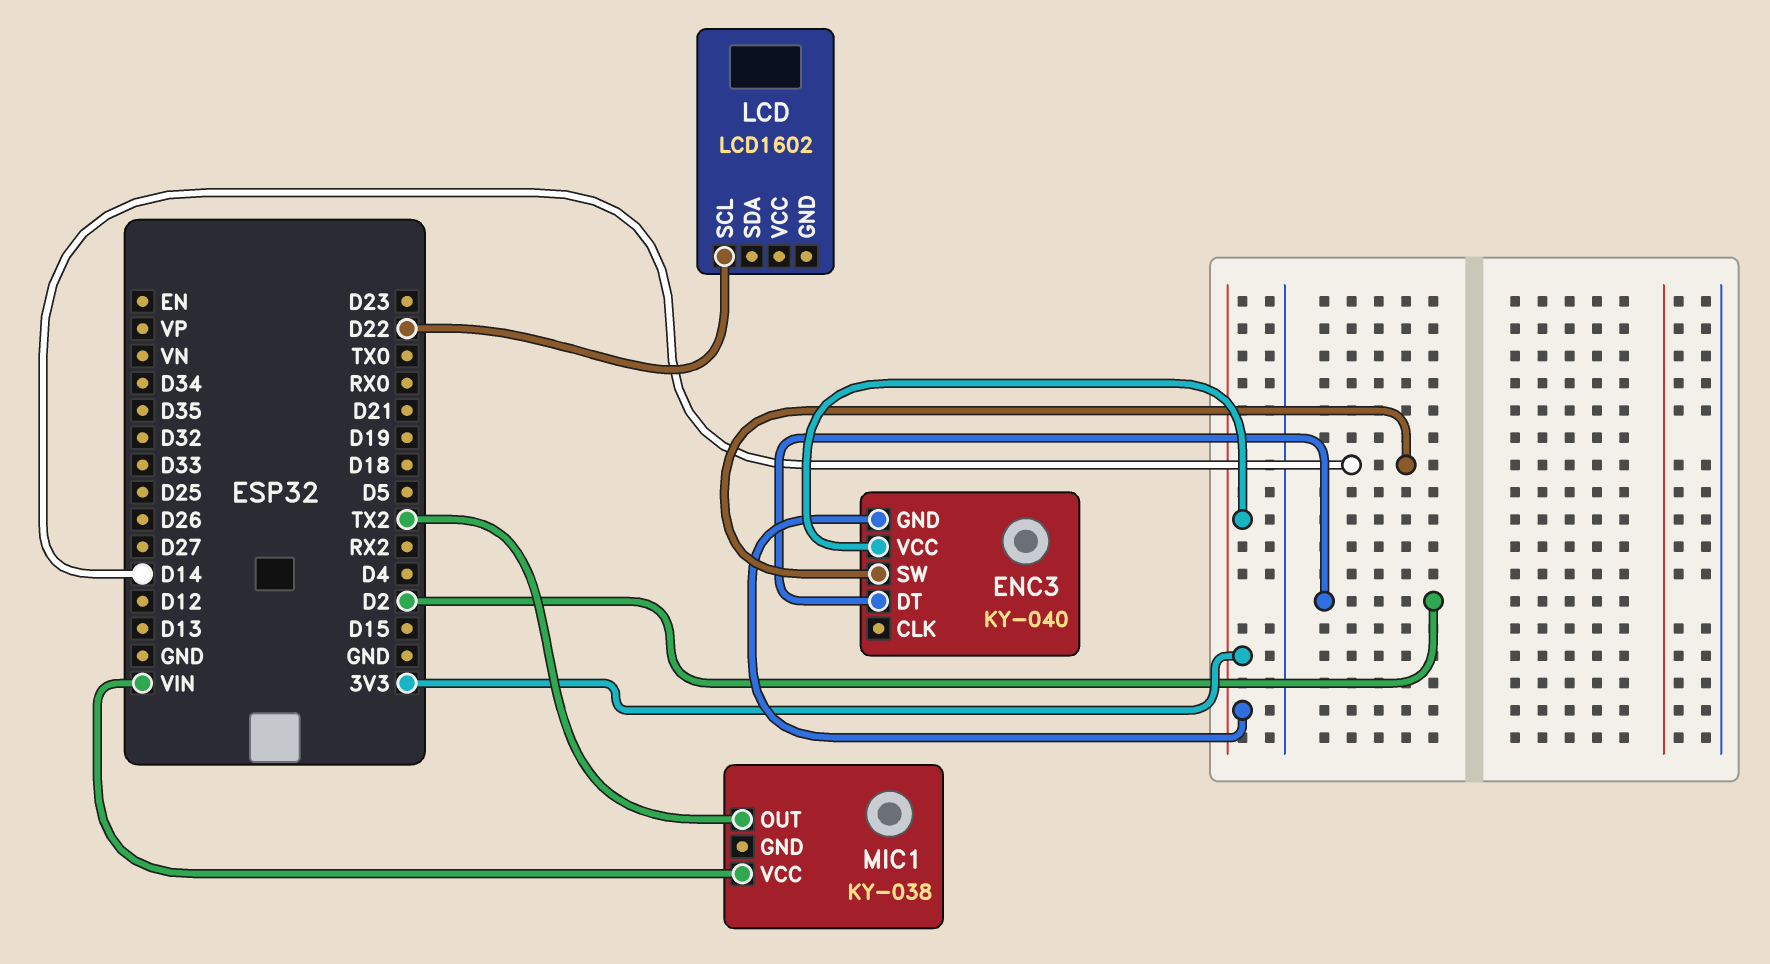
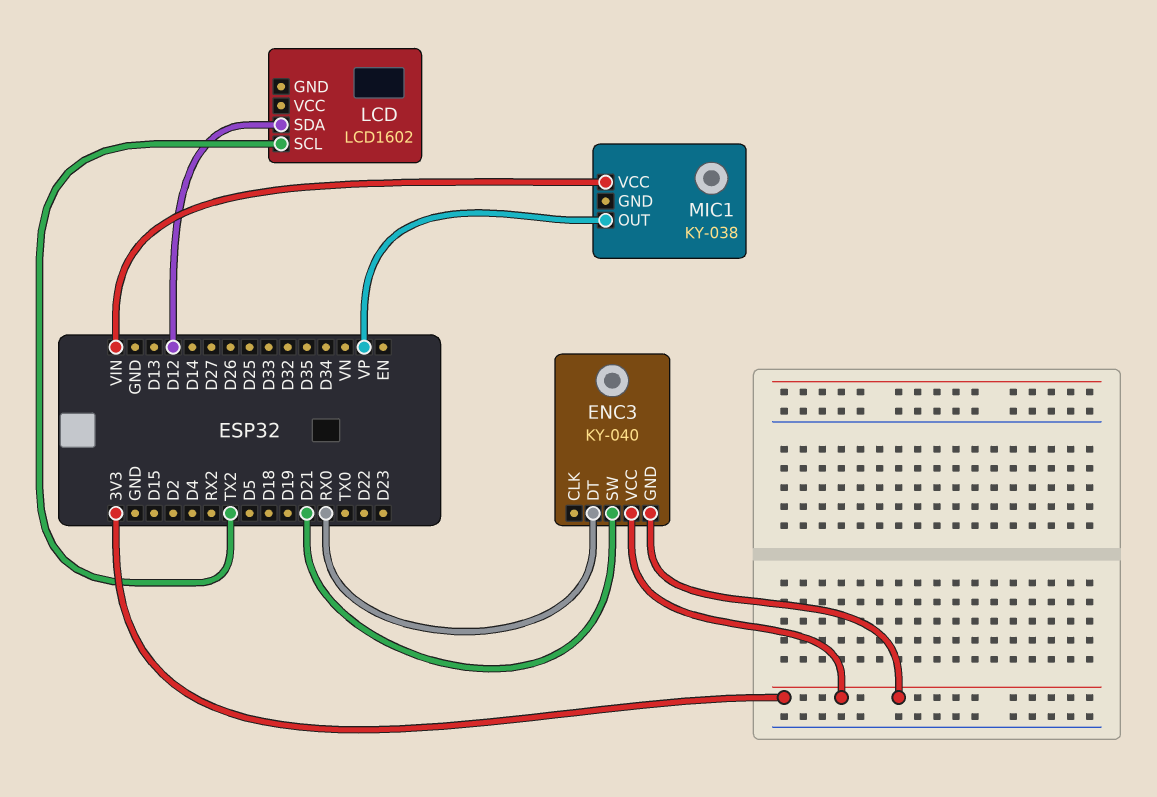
ENC3 pin DT: D2 -> RX0
ENC3 pin SW: D14 -> D21
LCD pin SCL: D22 -> TX2
LCD pin SDA: none -> D12
MIC1 pin OUT: TX2 -> VP

